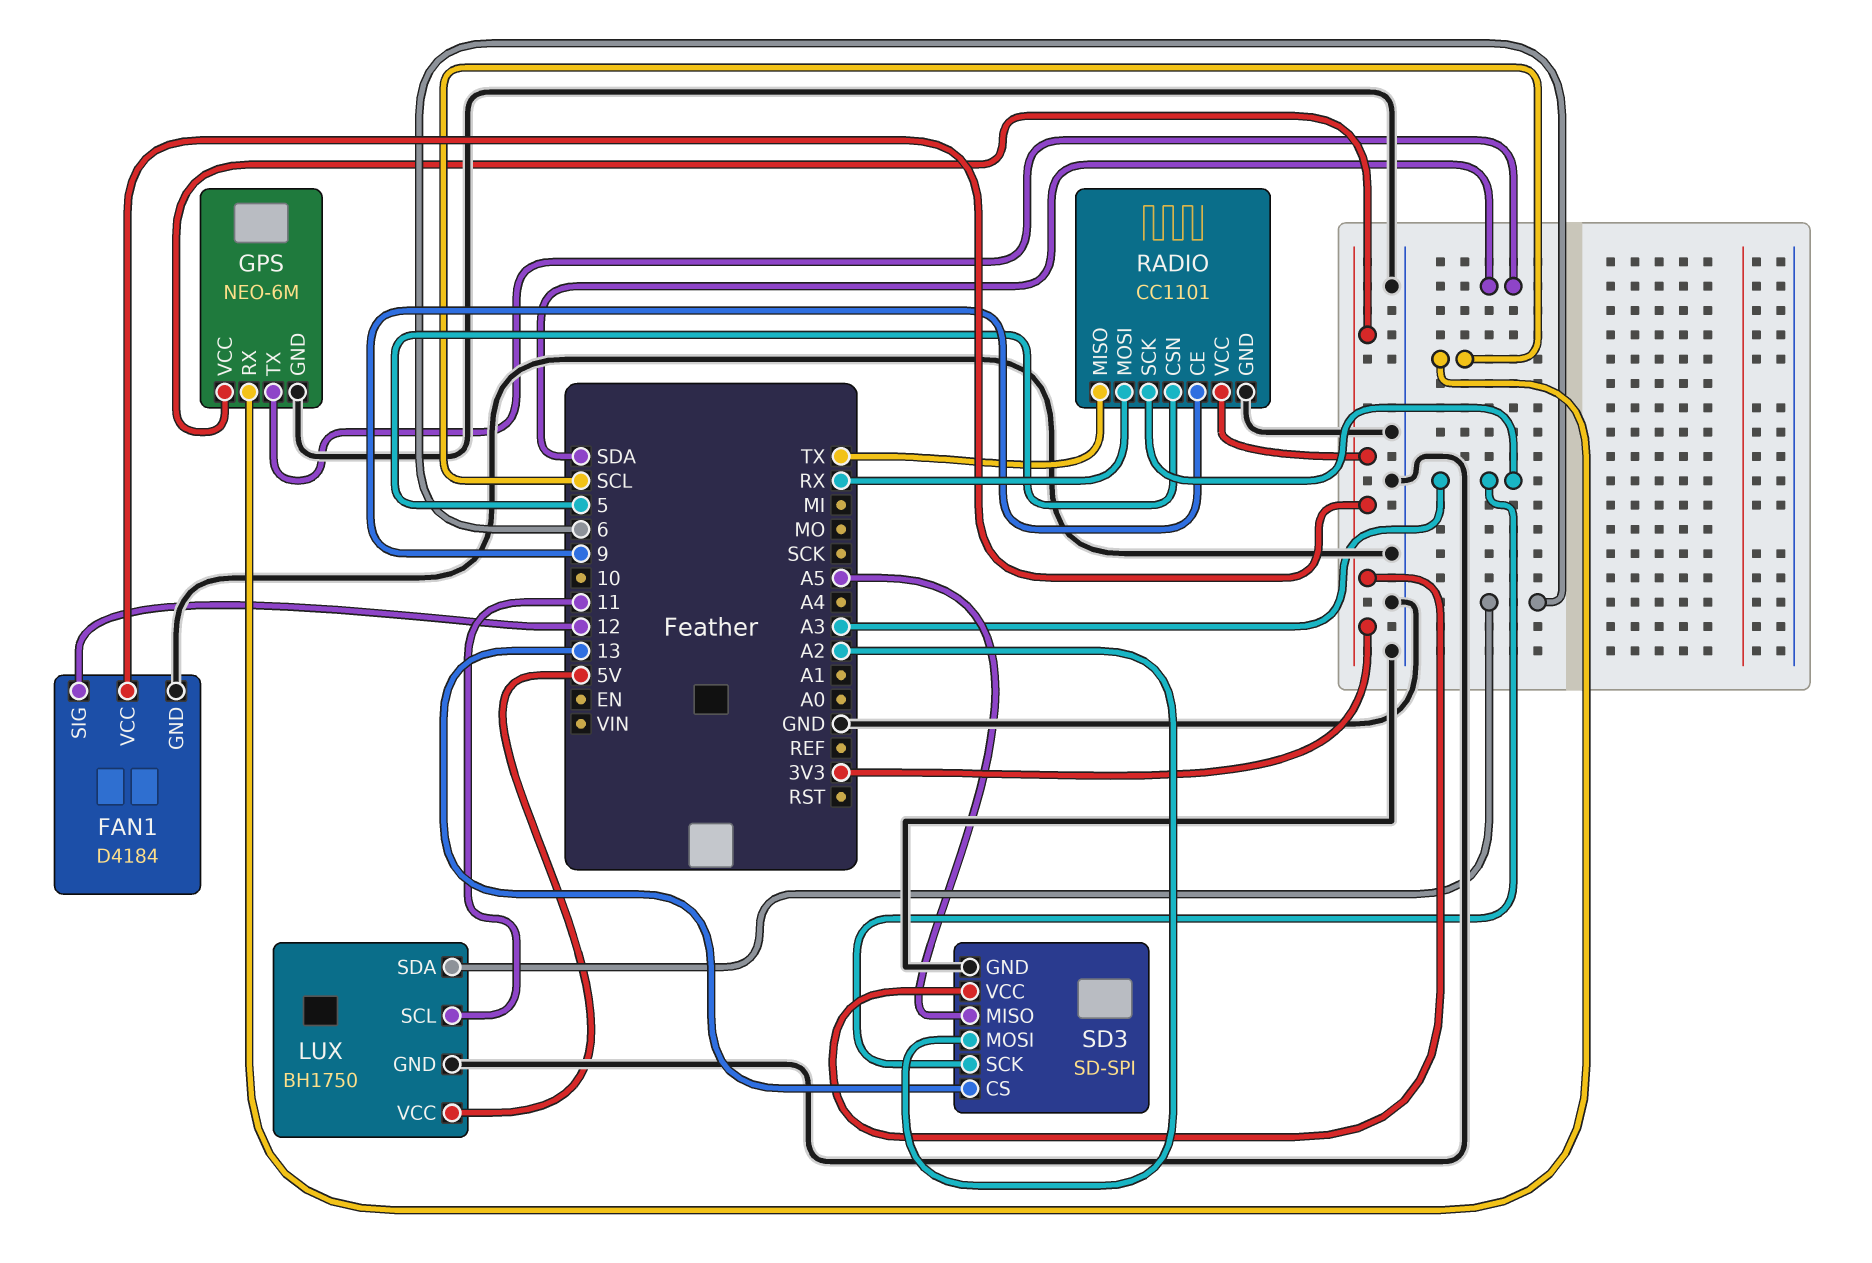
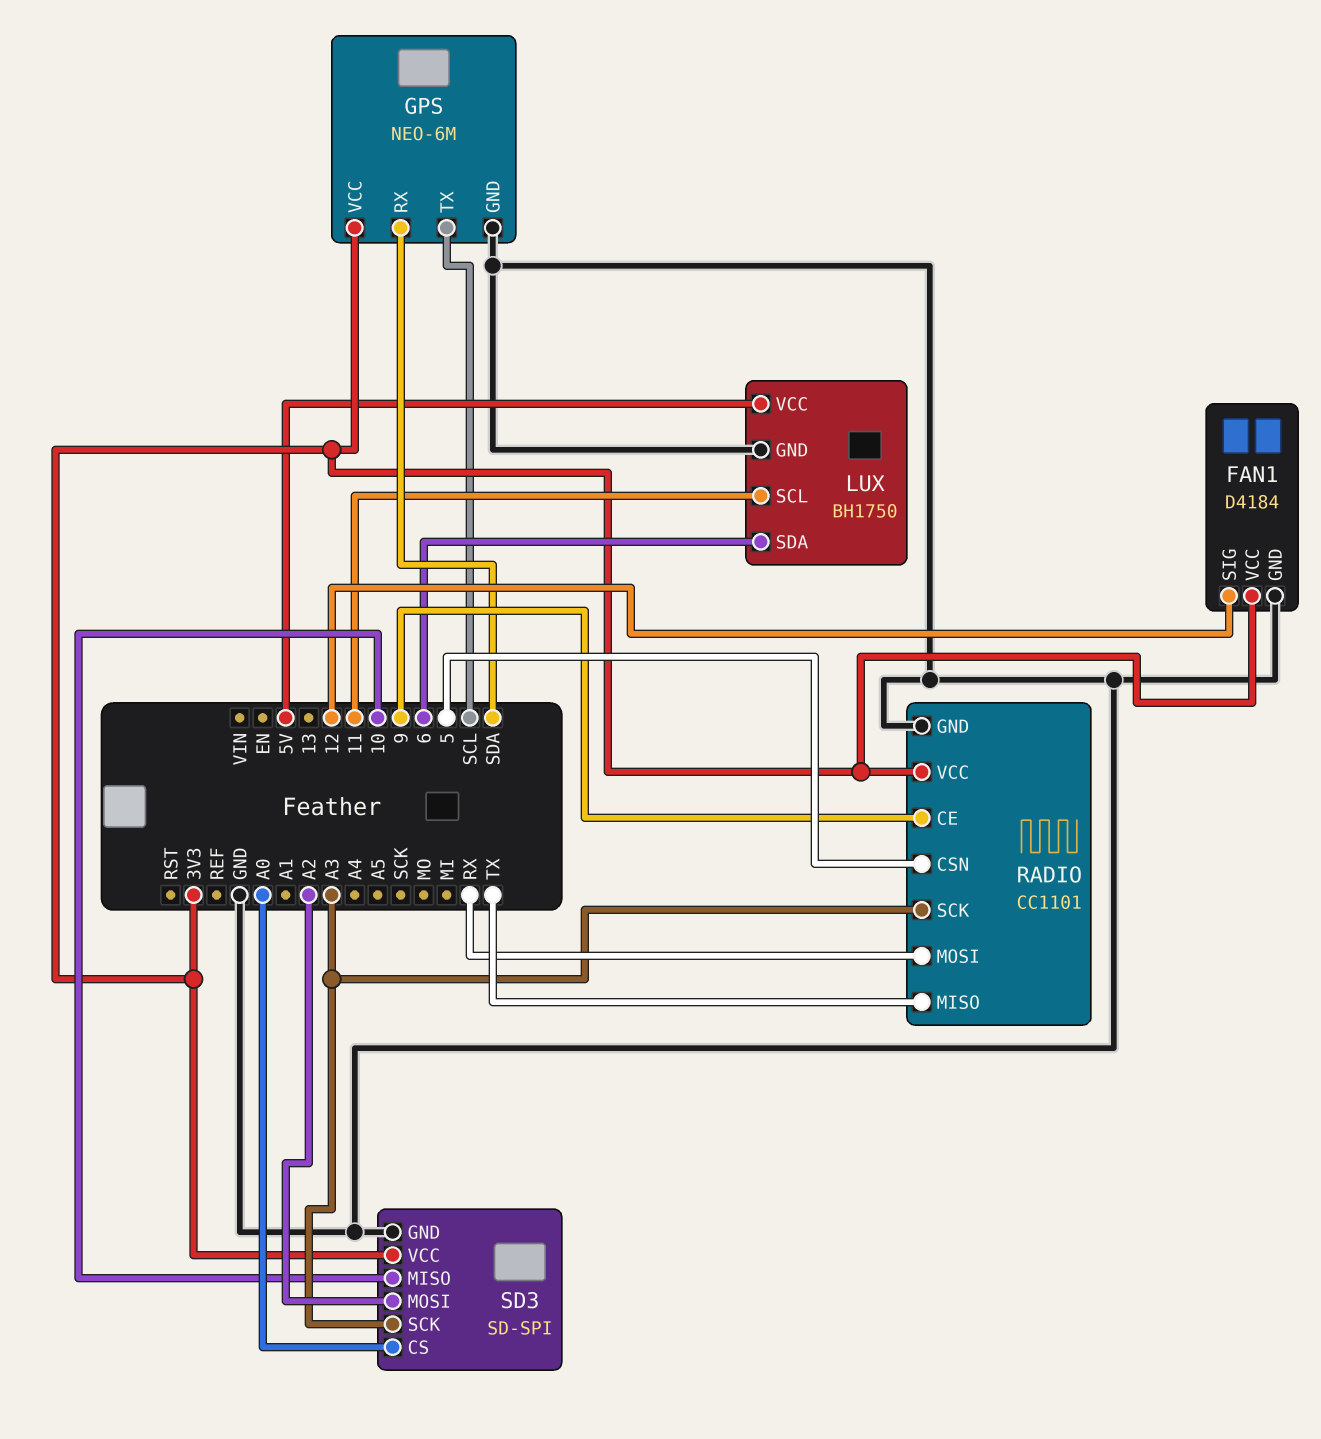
GPS pin RX: SCL -> SDA
GPS pin TX: SDA -> SCL
SD3 pin CS: 13 -> A0
SD3 pin MISO: A5 -> 10

